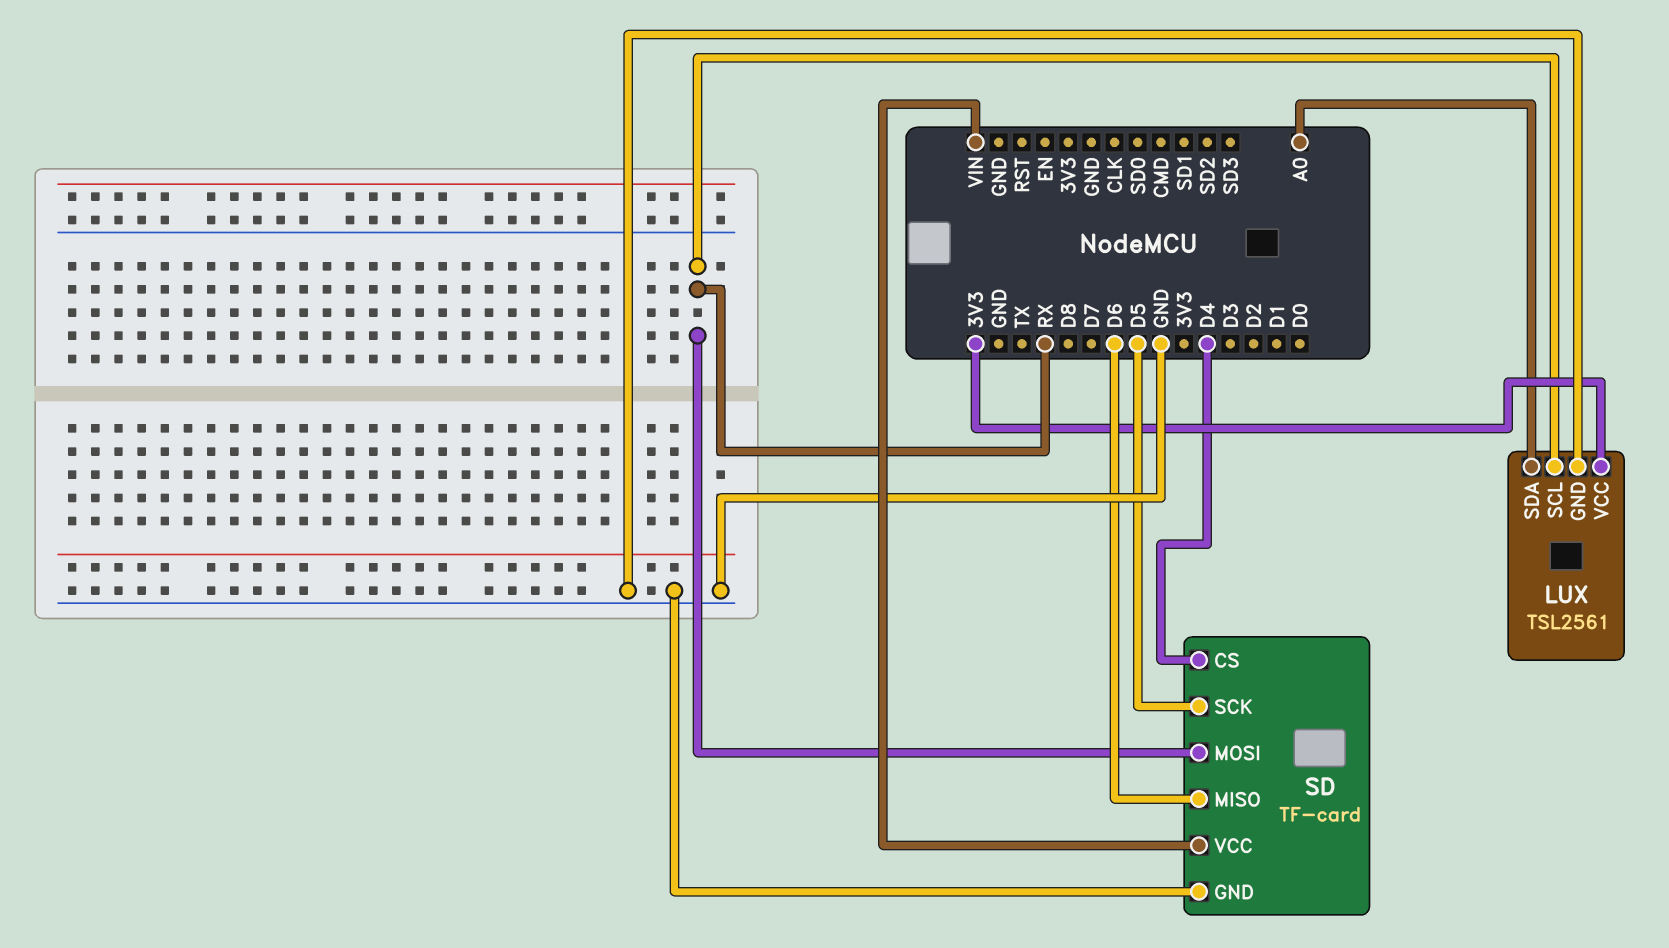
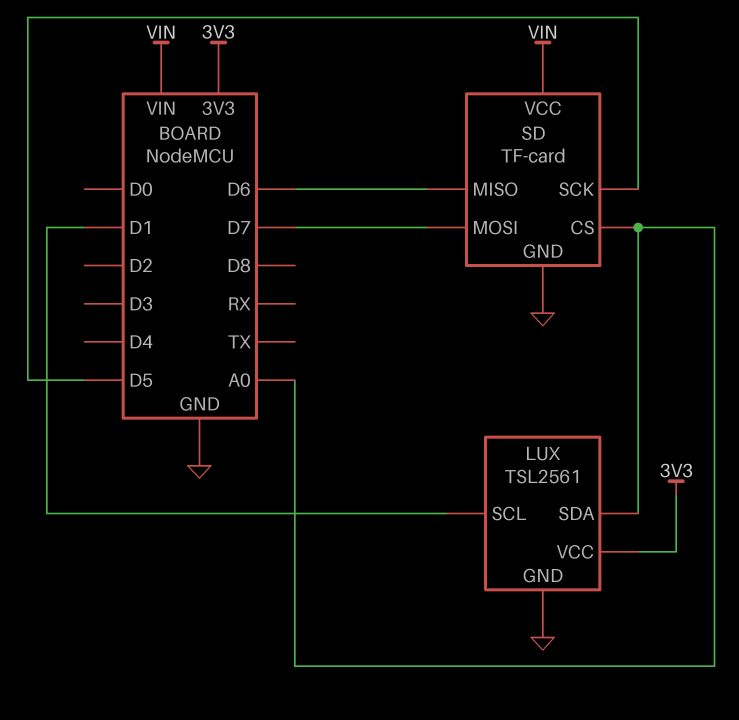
LUX pin SCL: RX -> D1
SD pin CS: D4 -> A0
SD pin MOSI: RX -> D7

